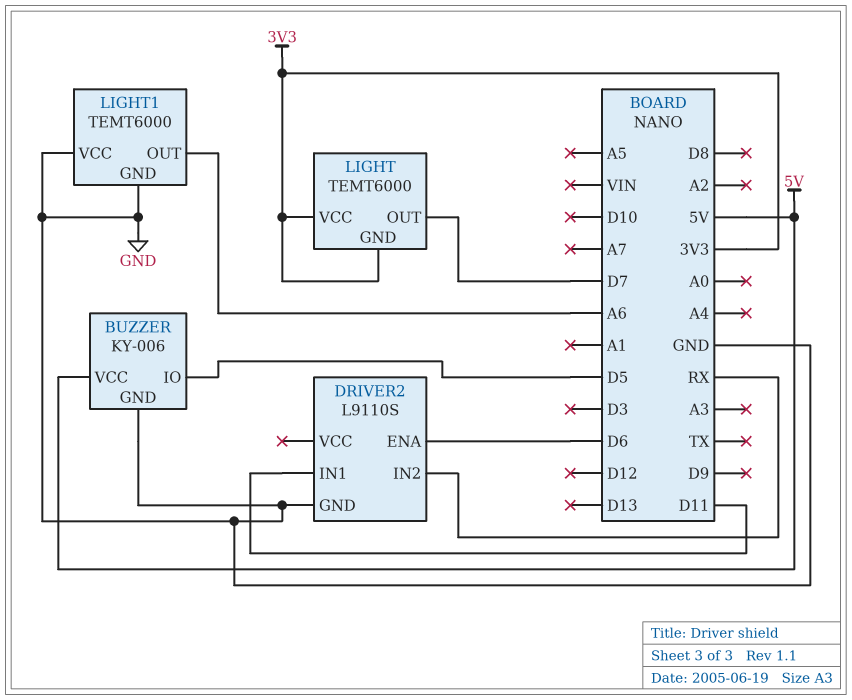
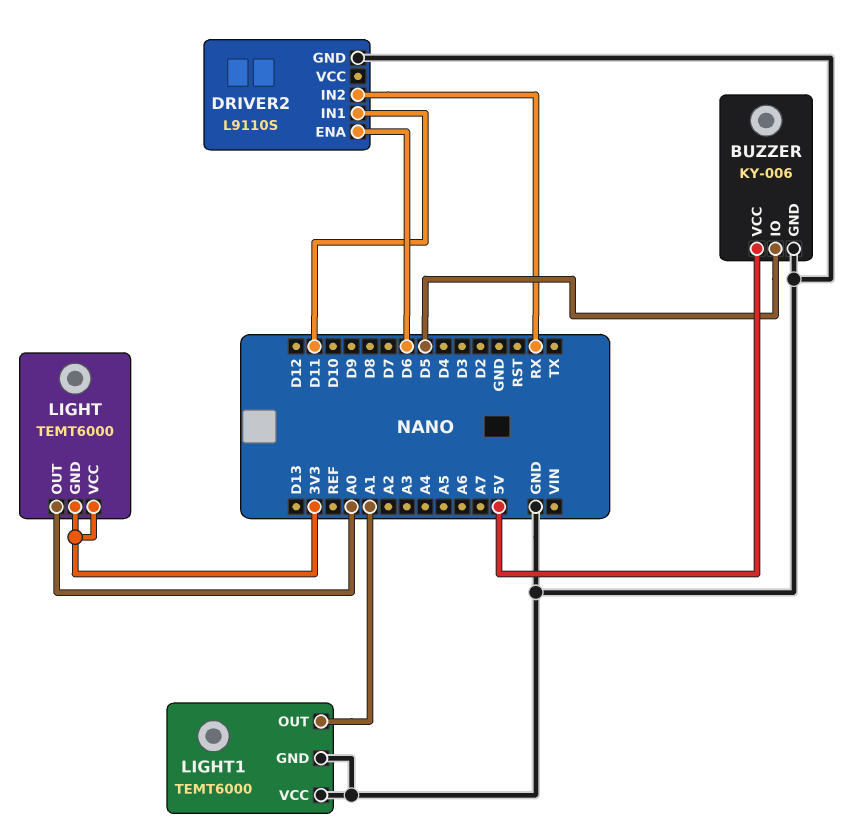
LIGHT pin OUT: D7 -> A0
LIGHT1 pin OUT: A6 -> A1

